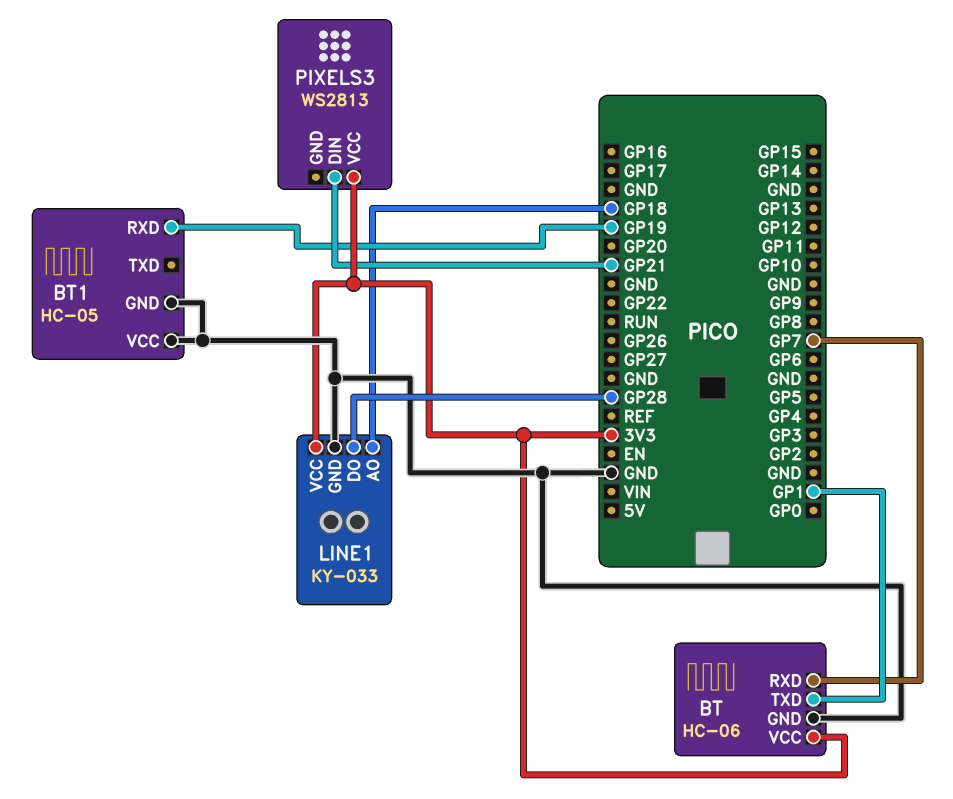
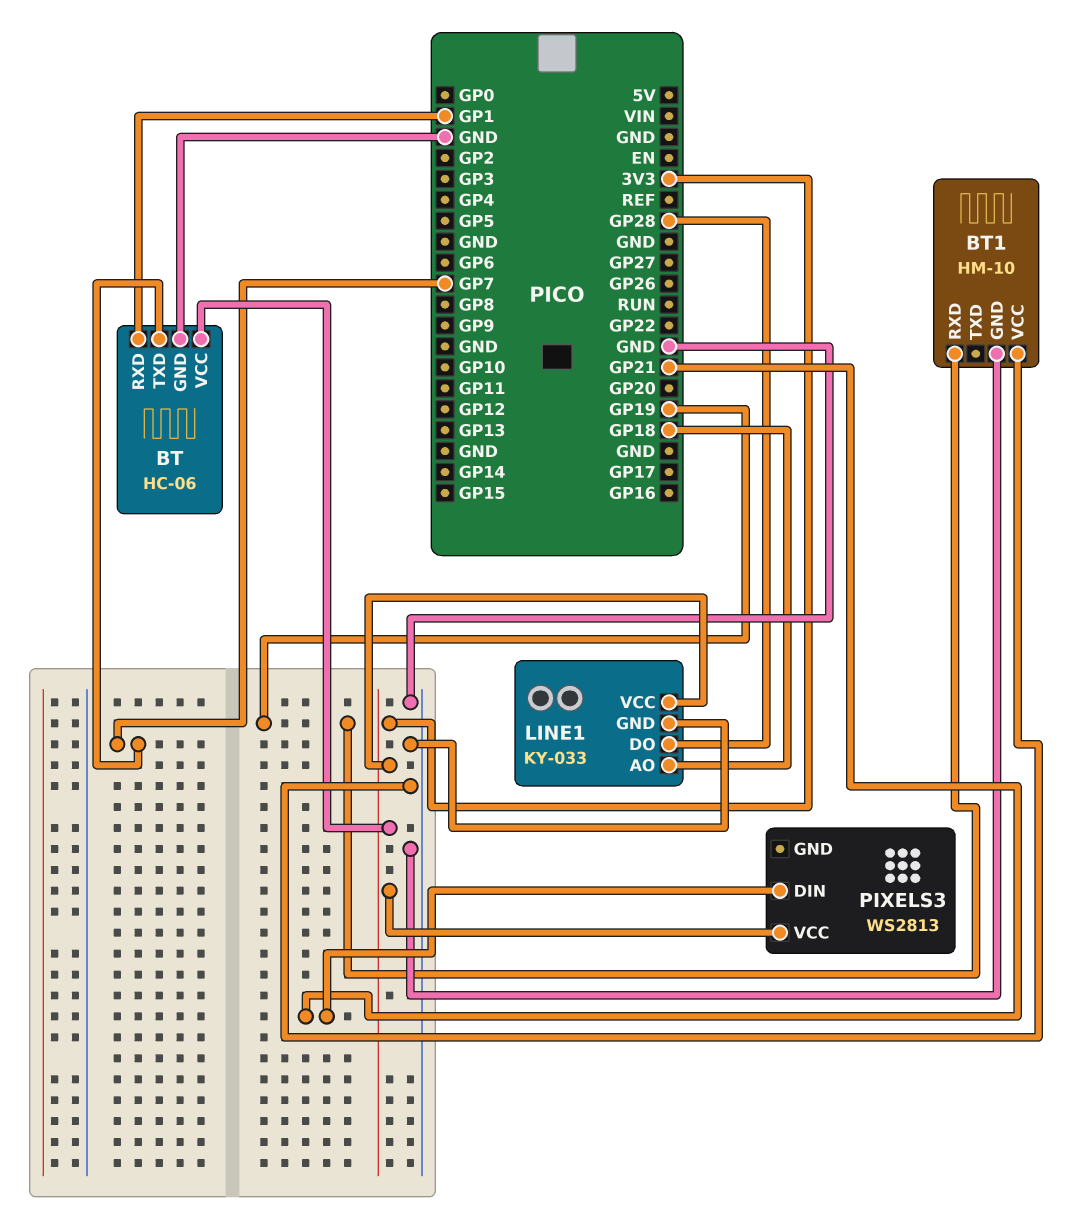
BT pin RXD: GP7 -> GP1
BT pin TXD: GP1 -> GP7
BT1: HC-05 -> HM-10

